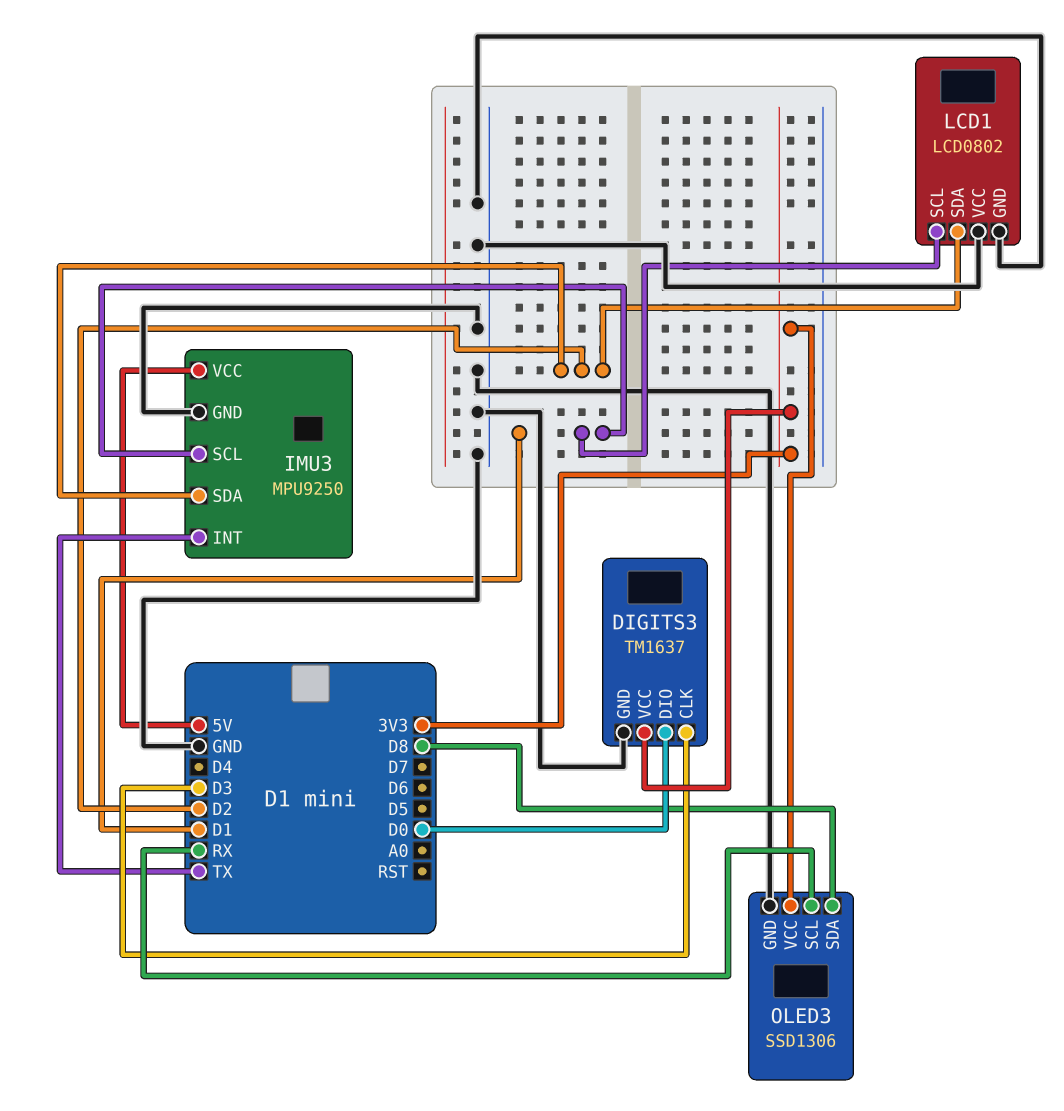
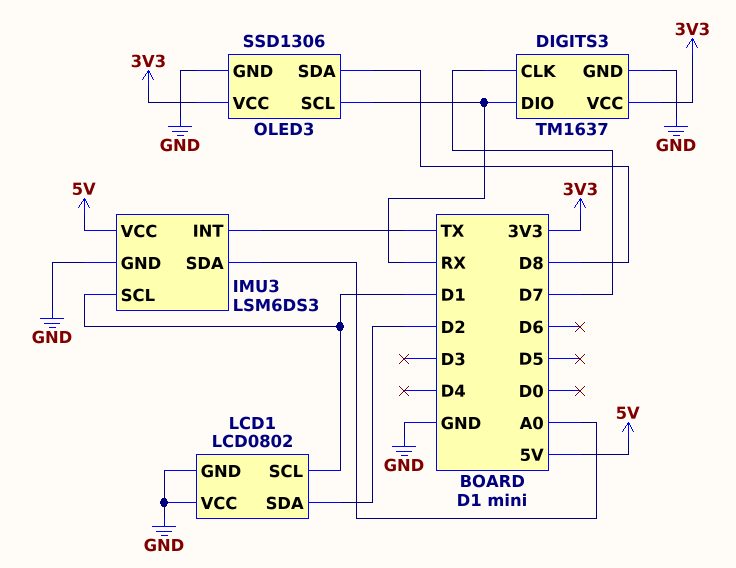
DIGITS3 pin CLK: D3 -> D7
DIGITS3 pin DIO: D0 -> RX
IMU3: MPU9250 -> LSM6DS3
IMU3 pin SDA: D2 -> A0

